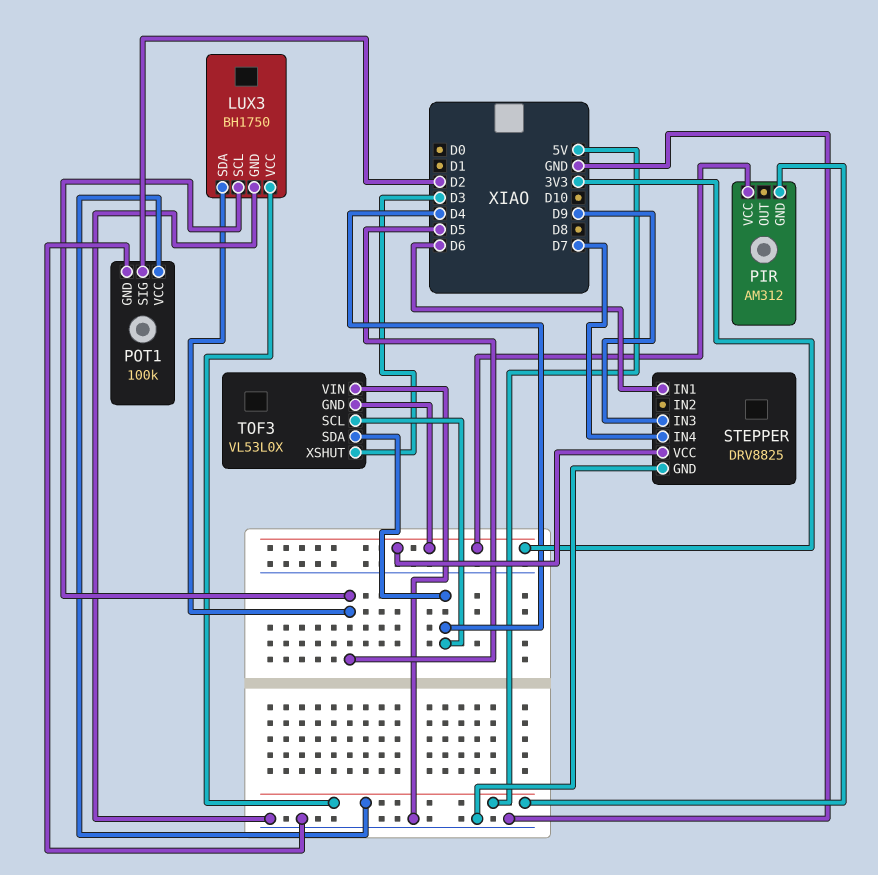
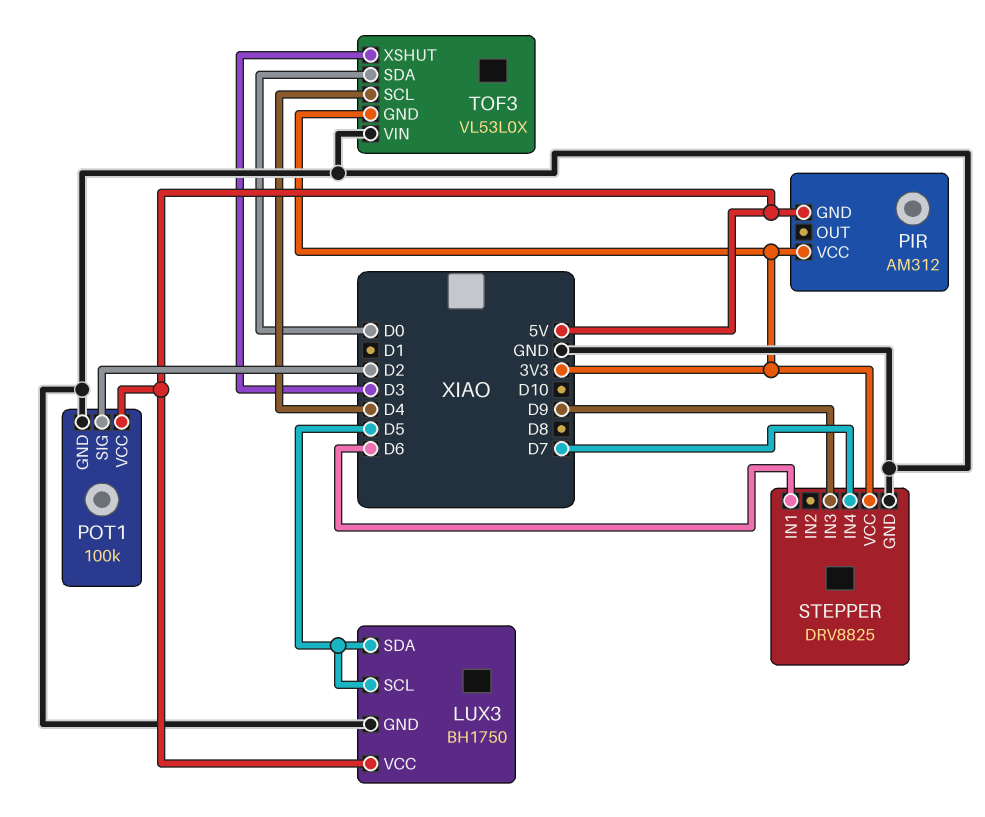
TOF3 pin SDA: D4 -> D0

